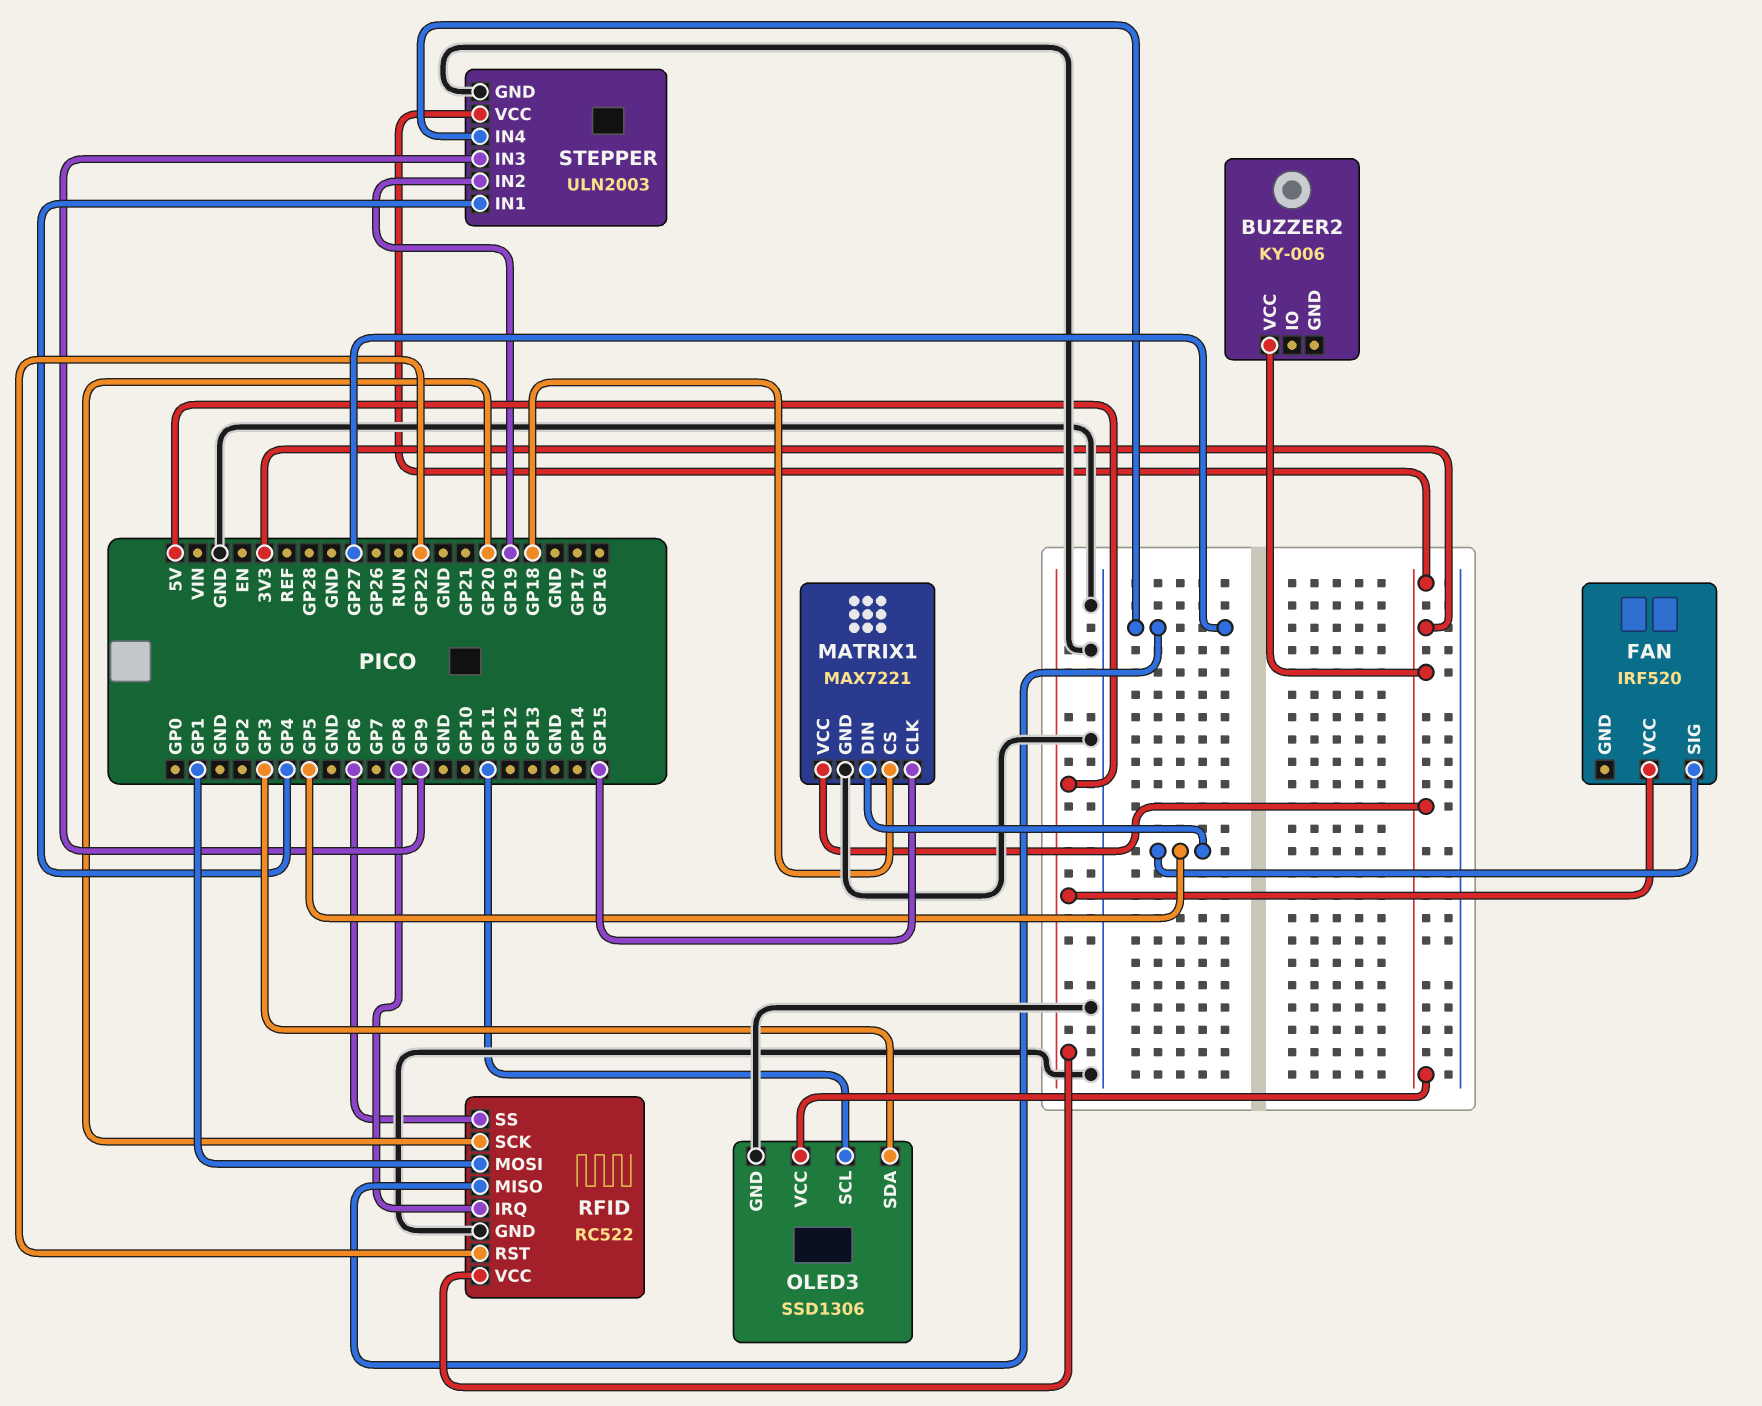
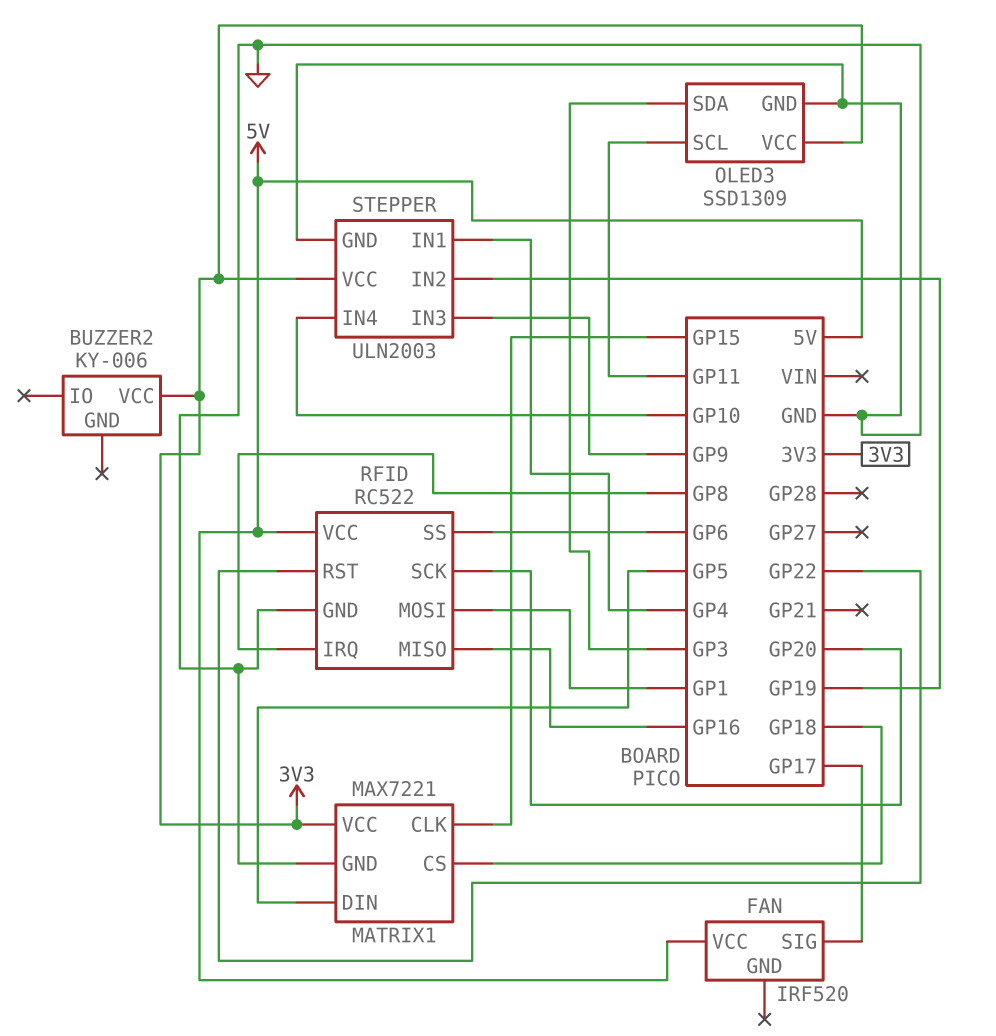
FAN pin SIG: GP5 -> GP17
OLED3: SSD1306 -> SSD1309
RFID pin MISO: GP27 -> GP16
STEPPER pin IN4: GP27 -> GP10

